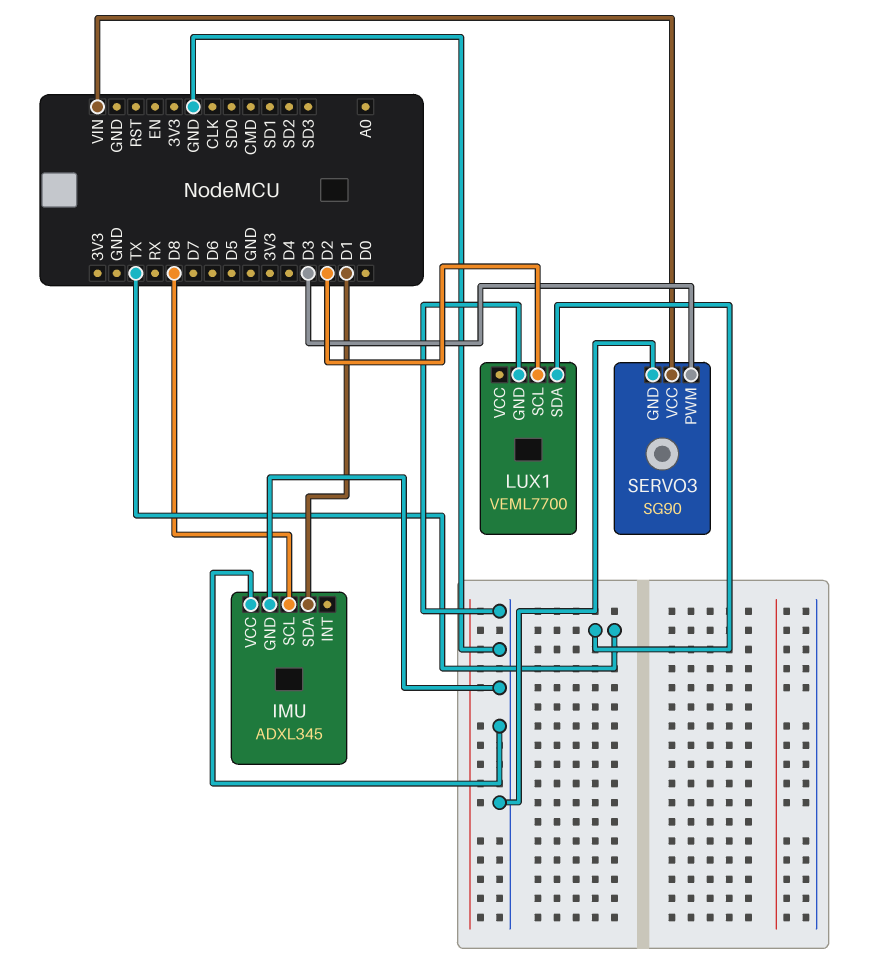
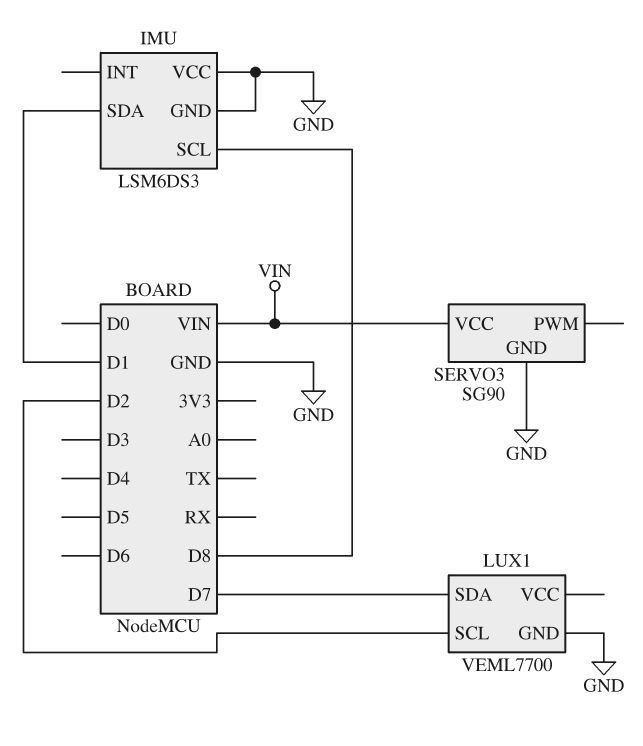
IMU: ADXL345 -> LSM6DS3
LUX1 pin SDA: TX -> D7
SERVO3 pin PWM: D3 -> none

